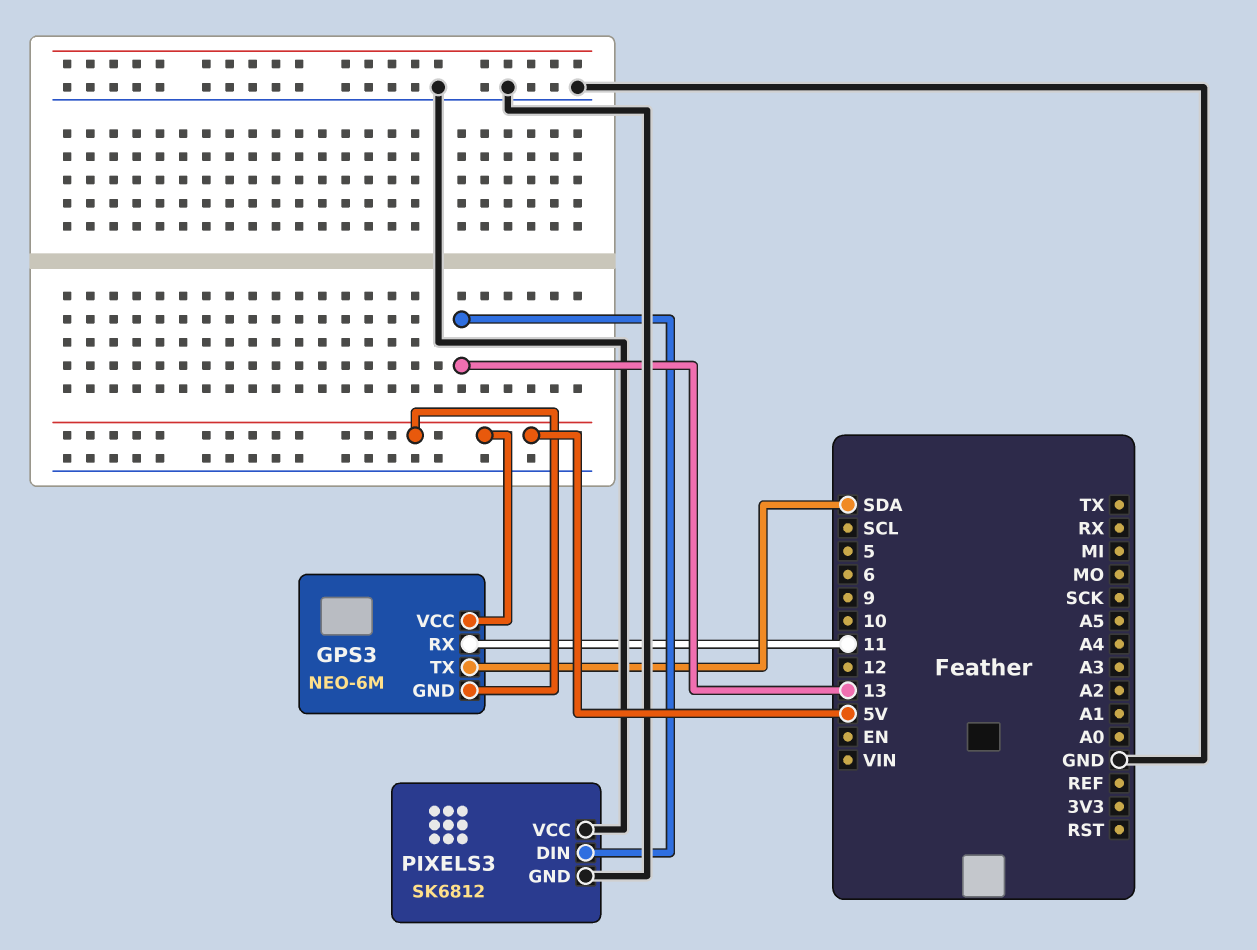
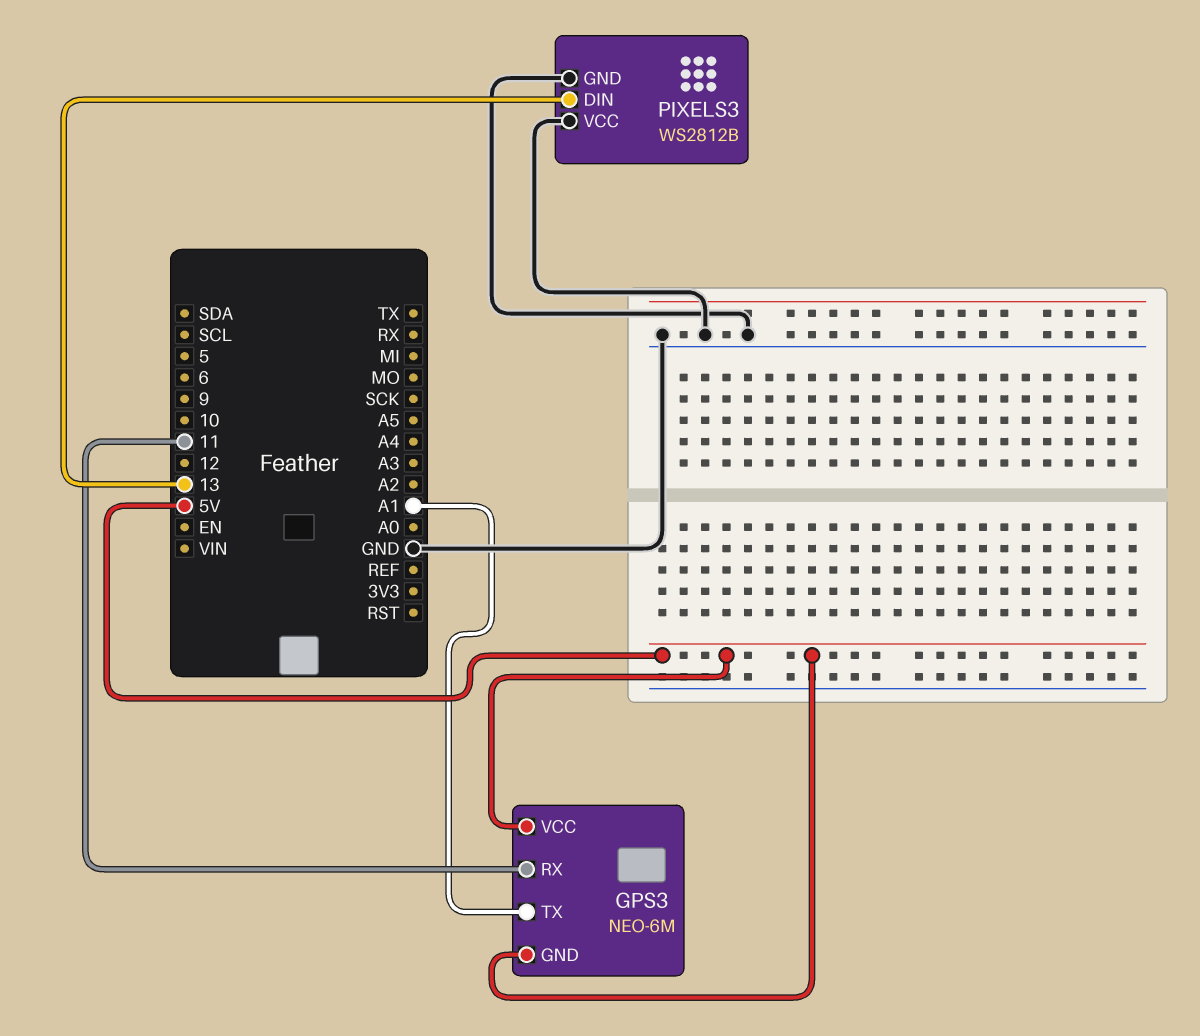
GPS3 pin TX: SDA -> A1
PIXELS3: SK6812 -> WS2812B

